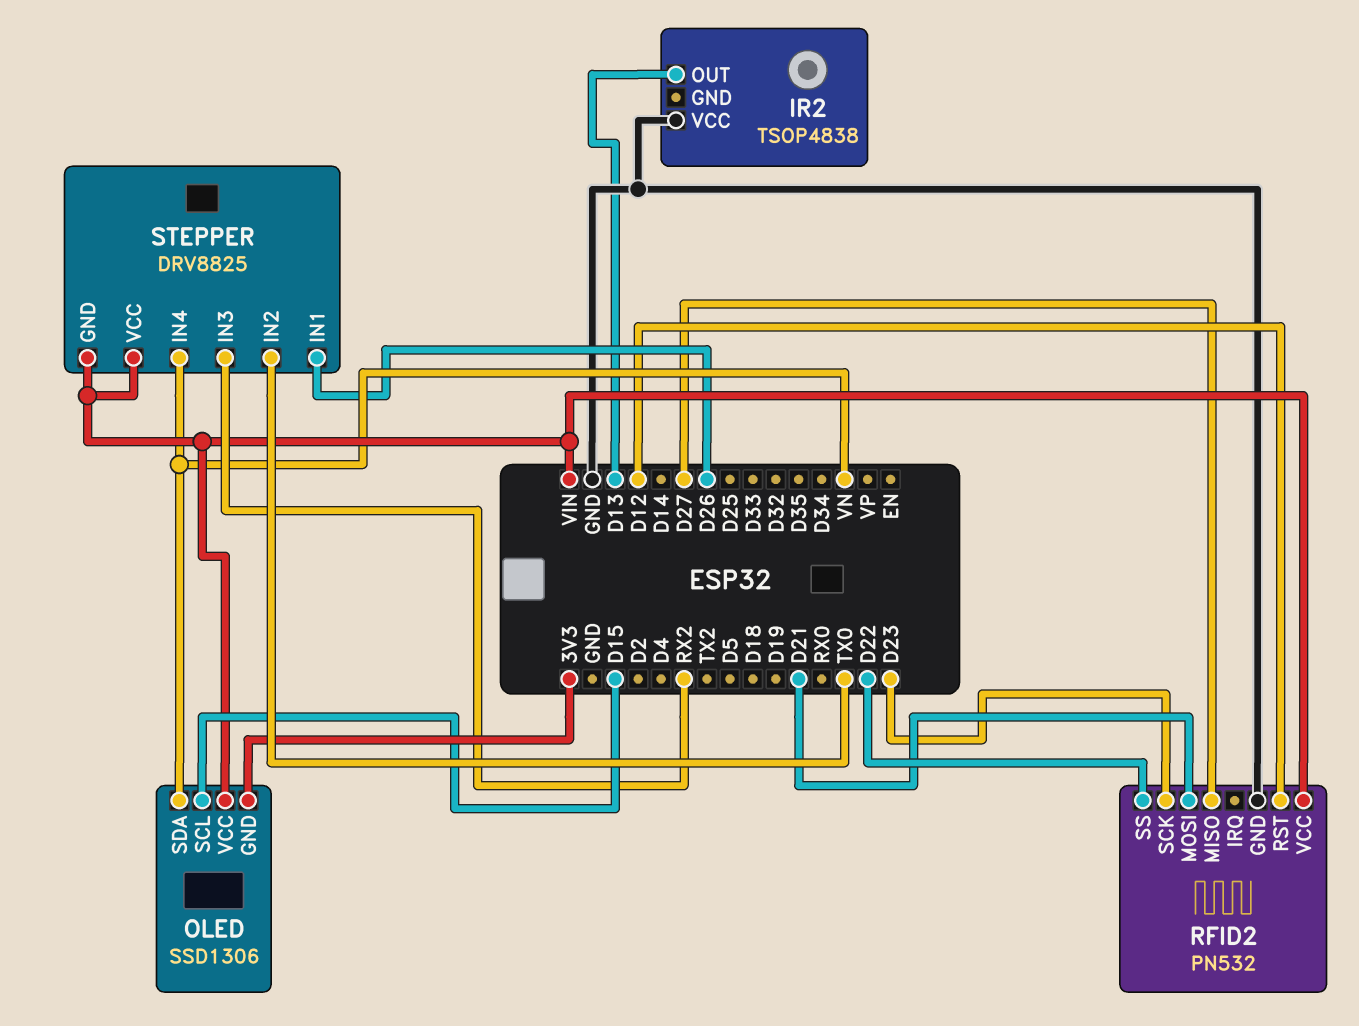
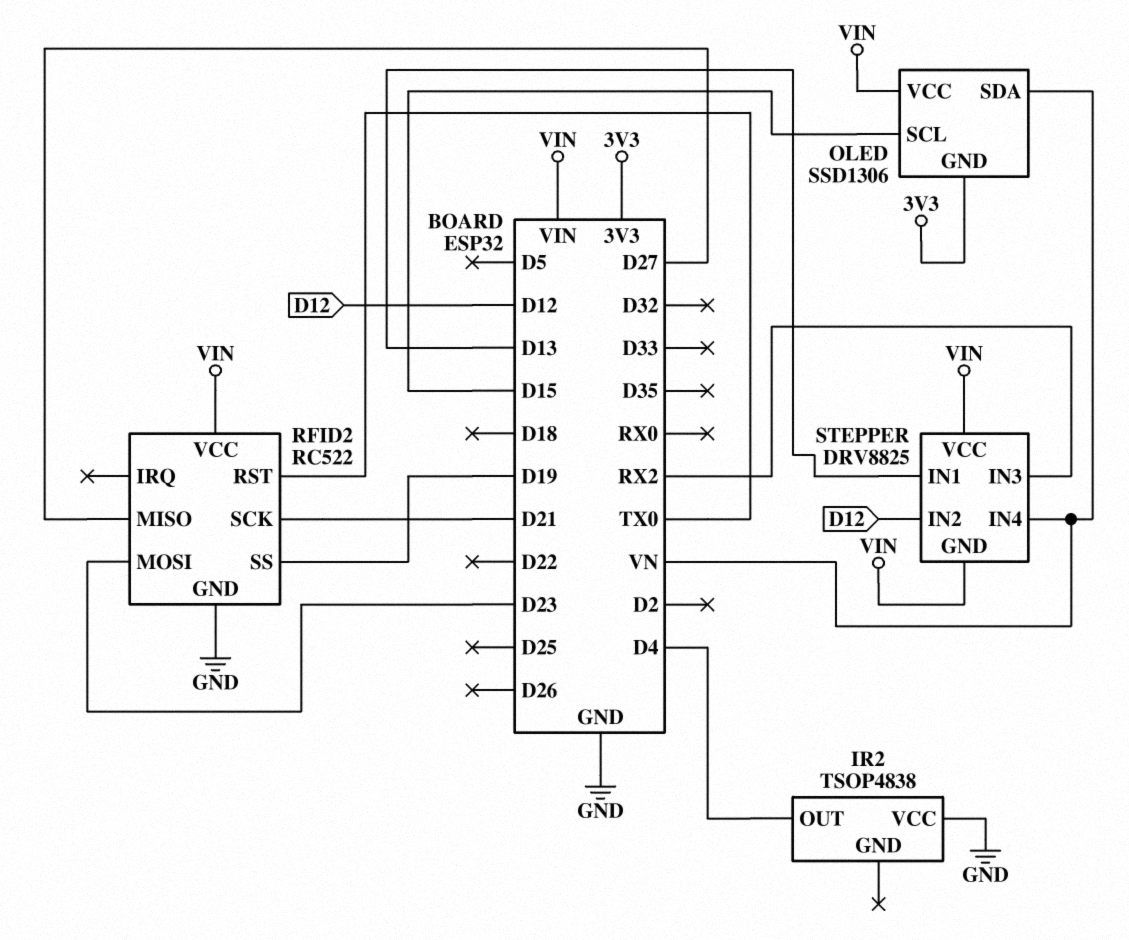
IR2 pin OUT: D13 -> D4
RFID2: PN532 -> RC522
RFID2 pin MOSI: D21 -> D23
RFID2 pin RST: D12 -> TX0
RFID2 pin SCK: D23 -> D21
RFID2 pin SS: D22 -> D19
STEPPER pin IN1: D26 -> D13
STEPPER pin IN2: TX0 -> D12

